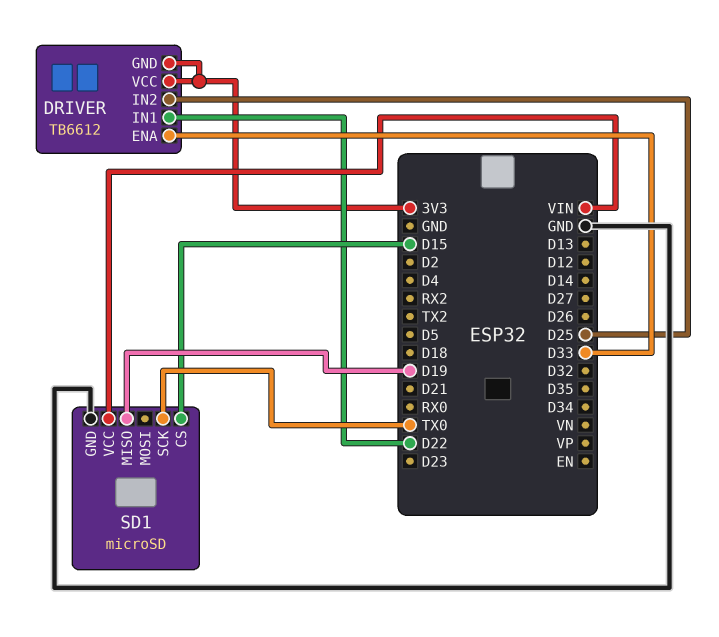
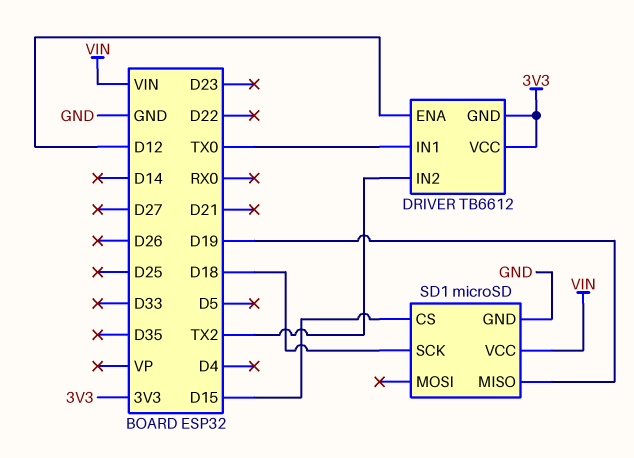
DRIVER pin ENA: D33 -> D12
DRIVER pin IN1: D22 -> TX0
DRIVER pin IN2: D25 -> TX2
SD1 pin SCK: TX0 -> D18

